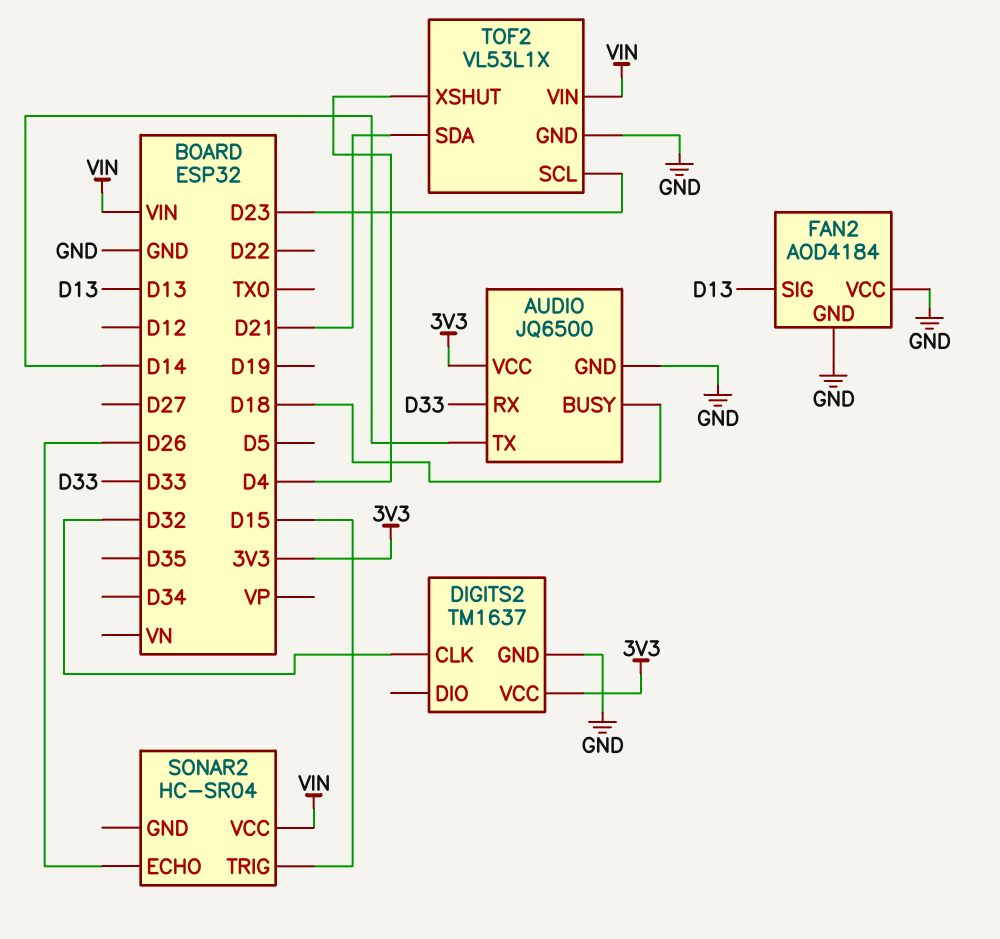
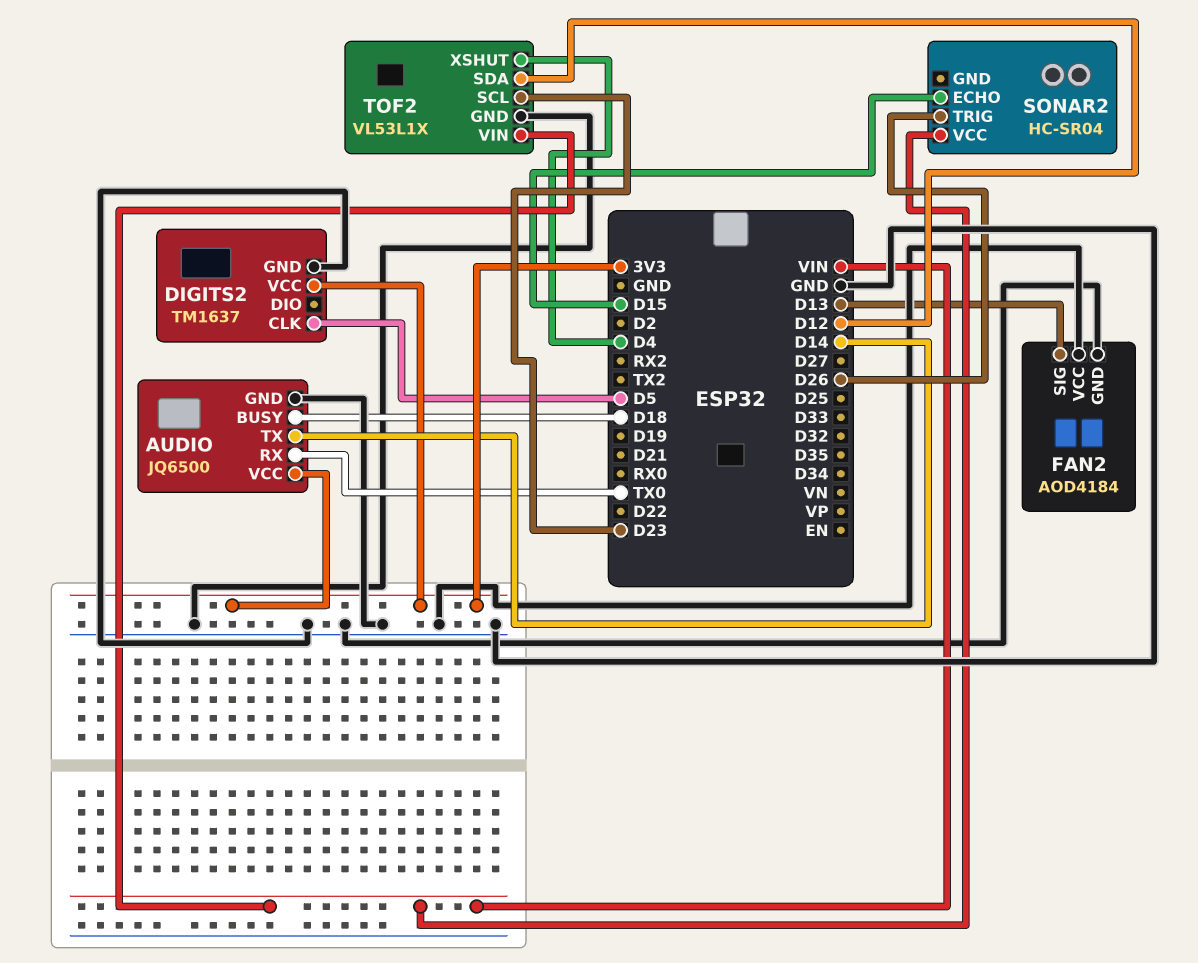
AUDIO pin RX: D33 -> TX0
DIGITS2 pin CLK: D32 -> D5
SONAR2 pin ECHO: D26 -> D15
SONAR2 pin TRIG: D15 -> D26
TOF2 pin SDA: D21 -> D12

